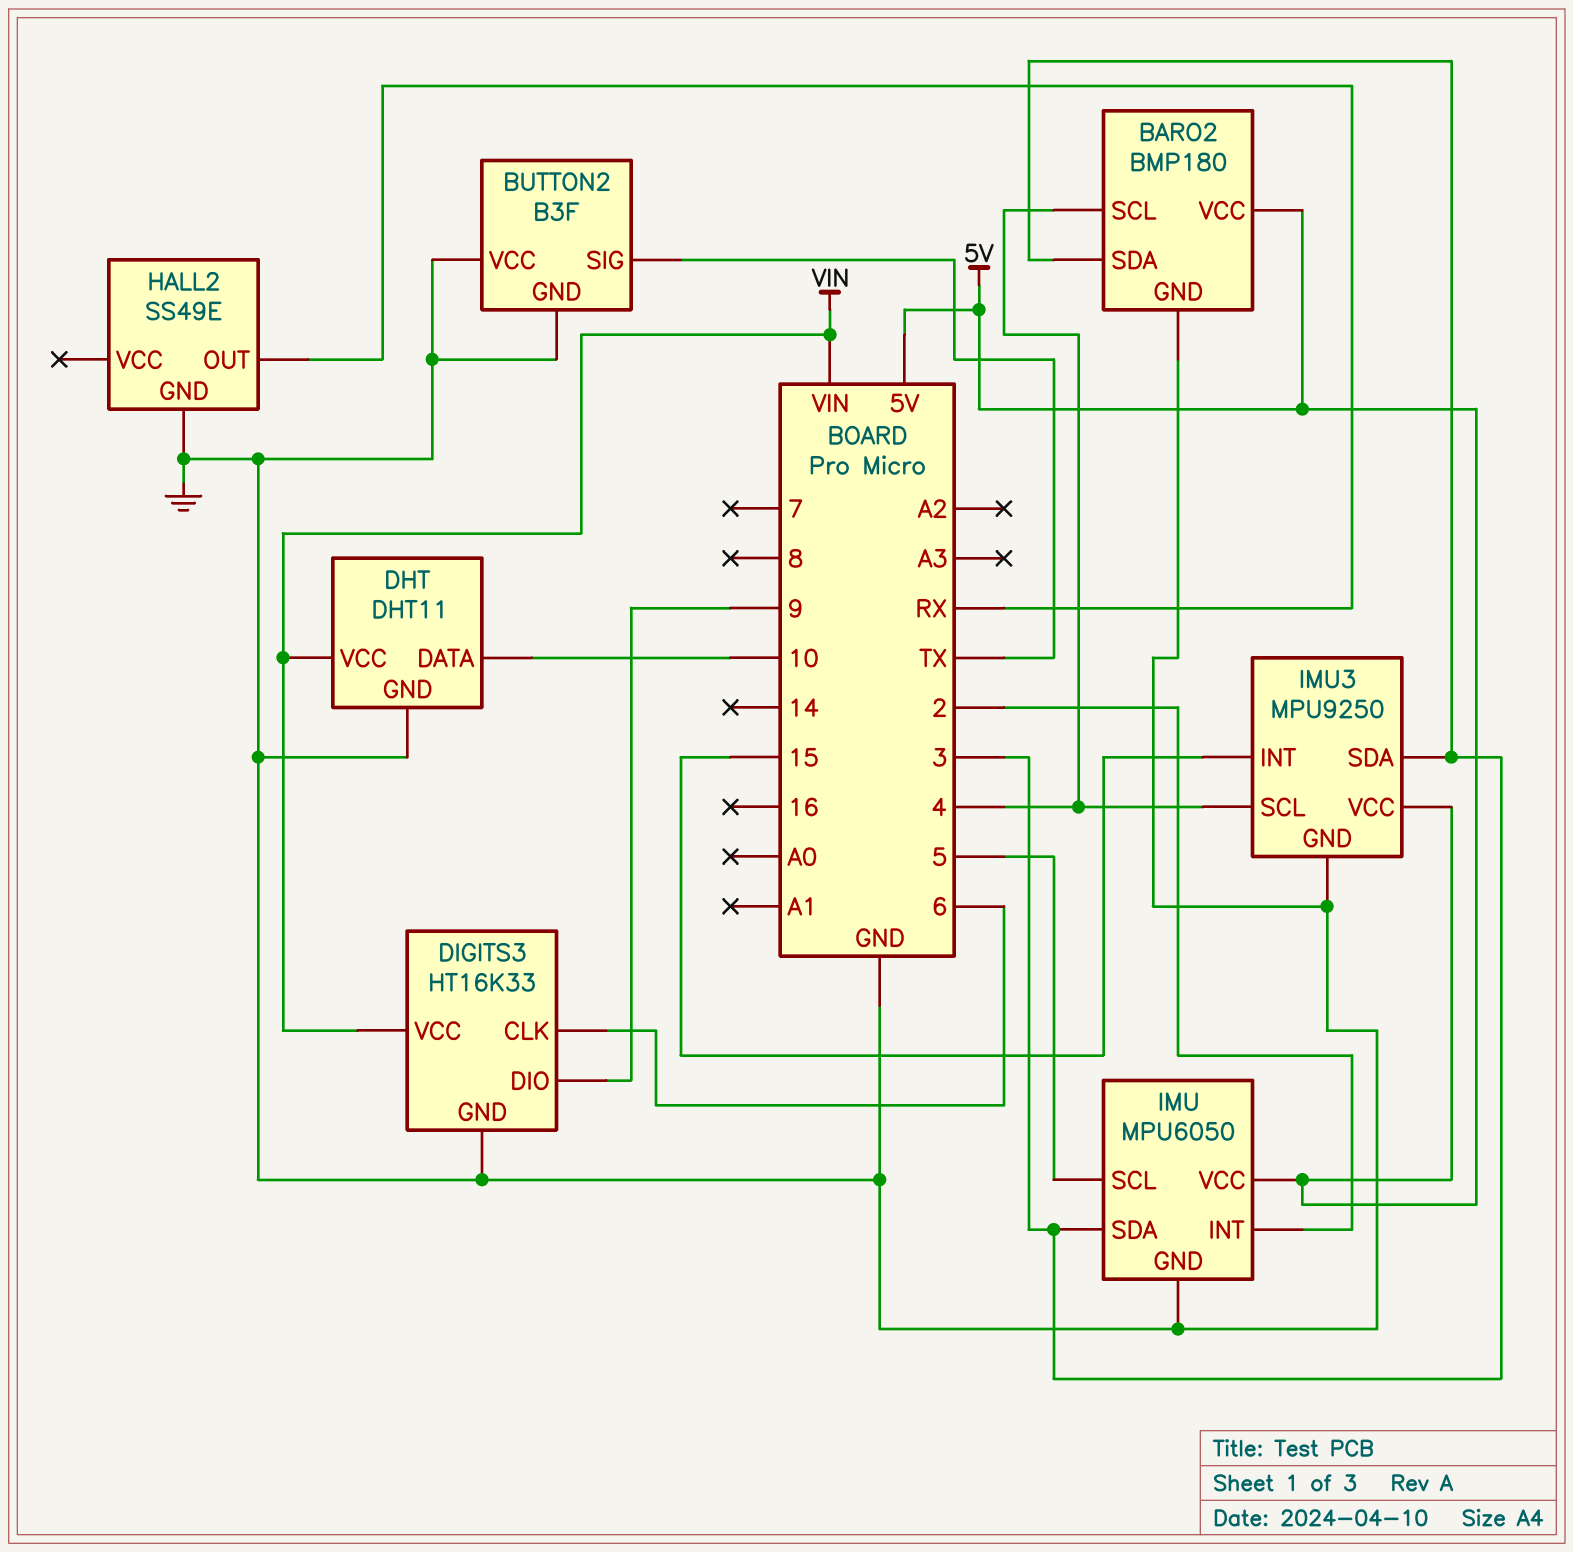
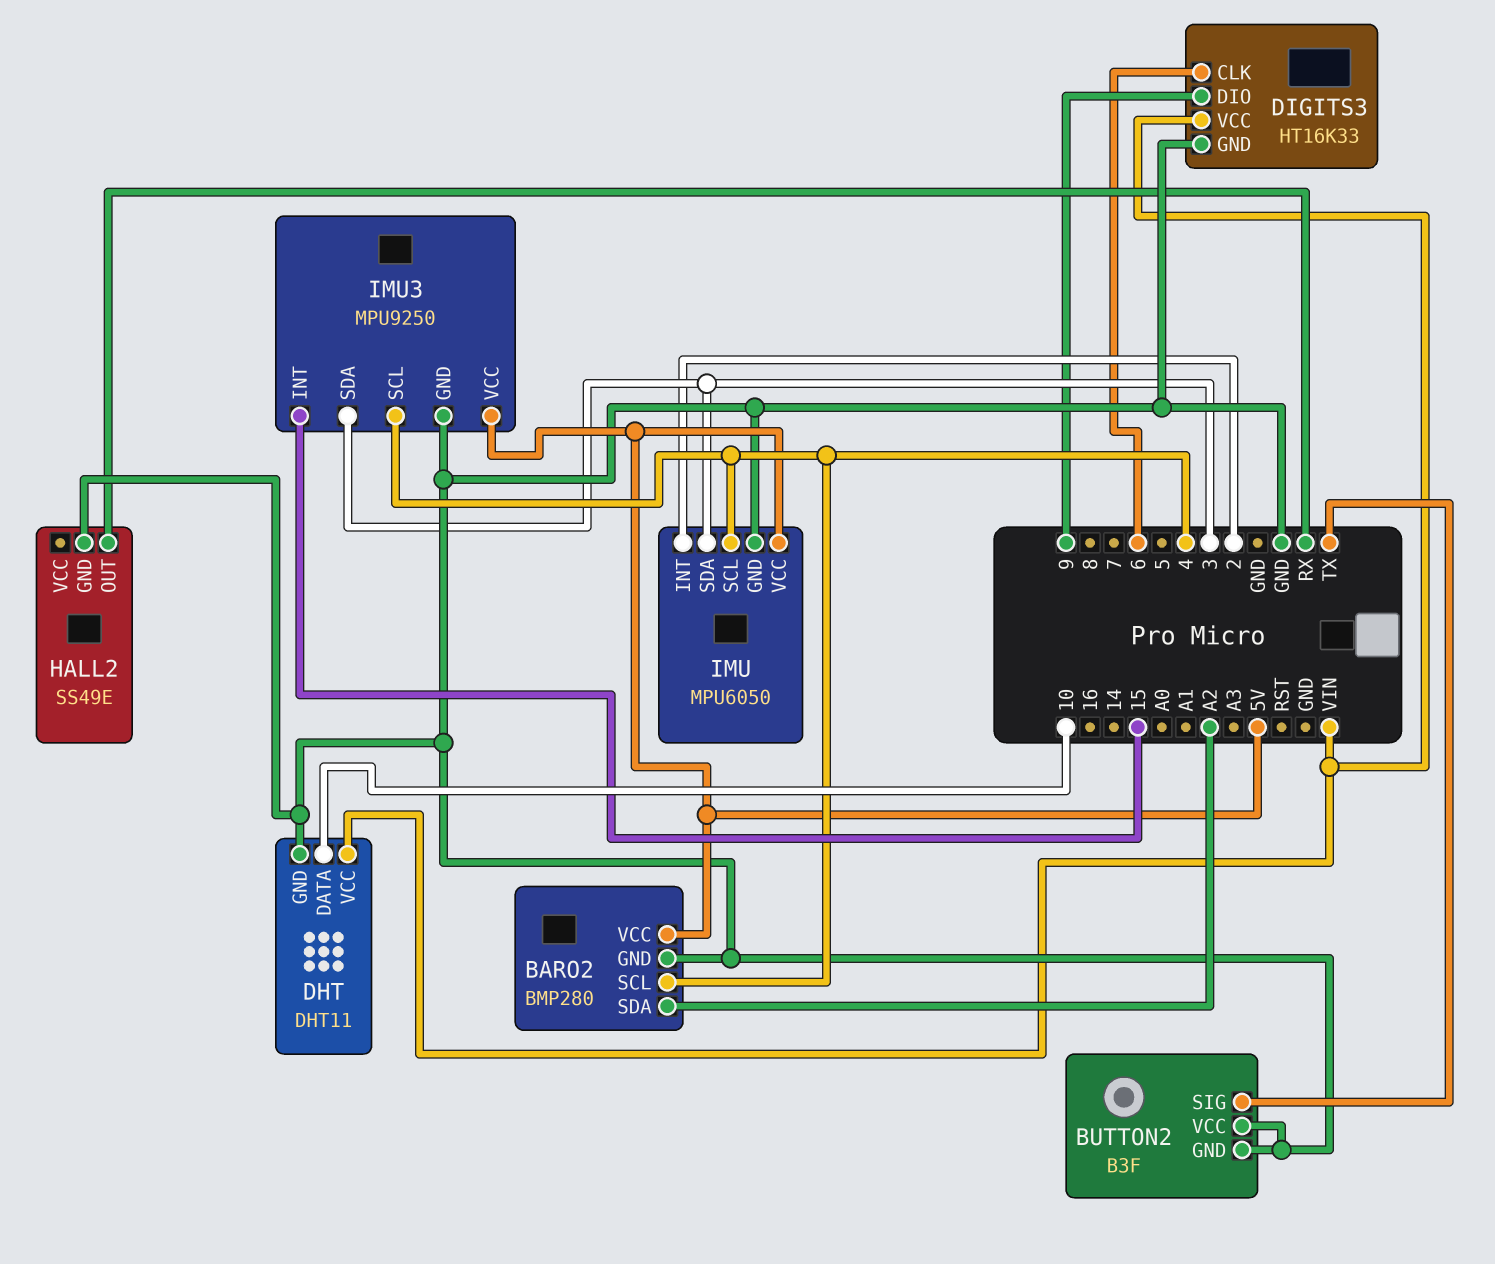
BARO2: BMP180 -> BMP280
BARO2 pin SDA: 3 -> A2
IMU pin SCL: 5 -> 4

